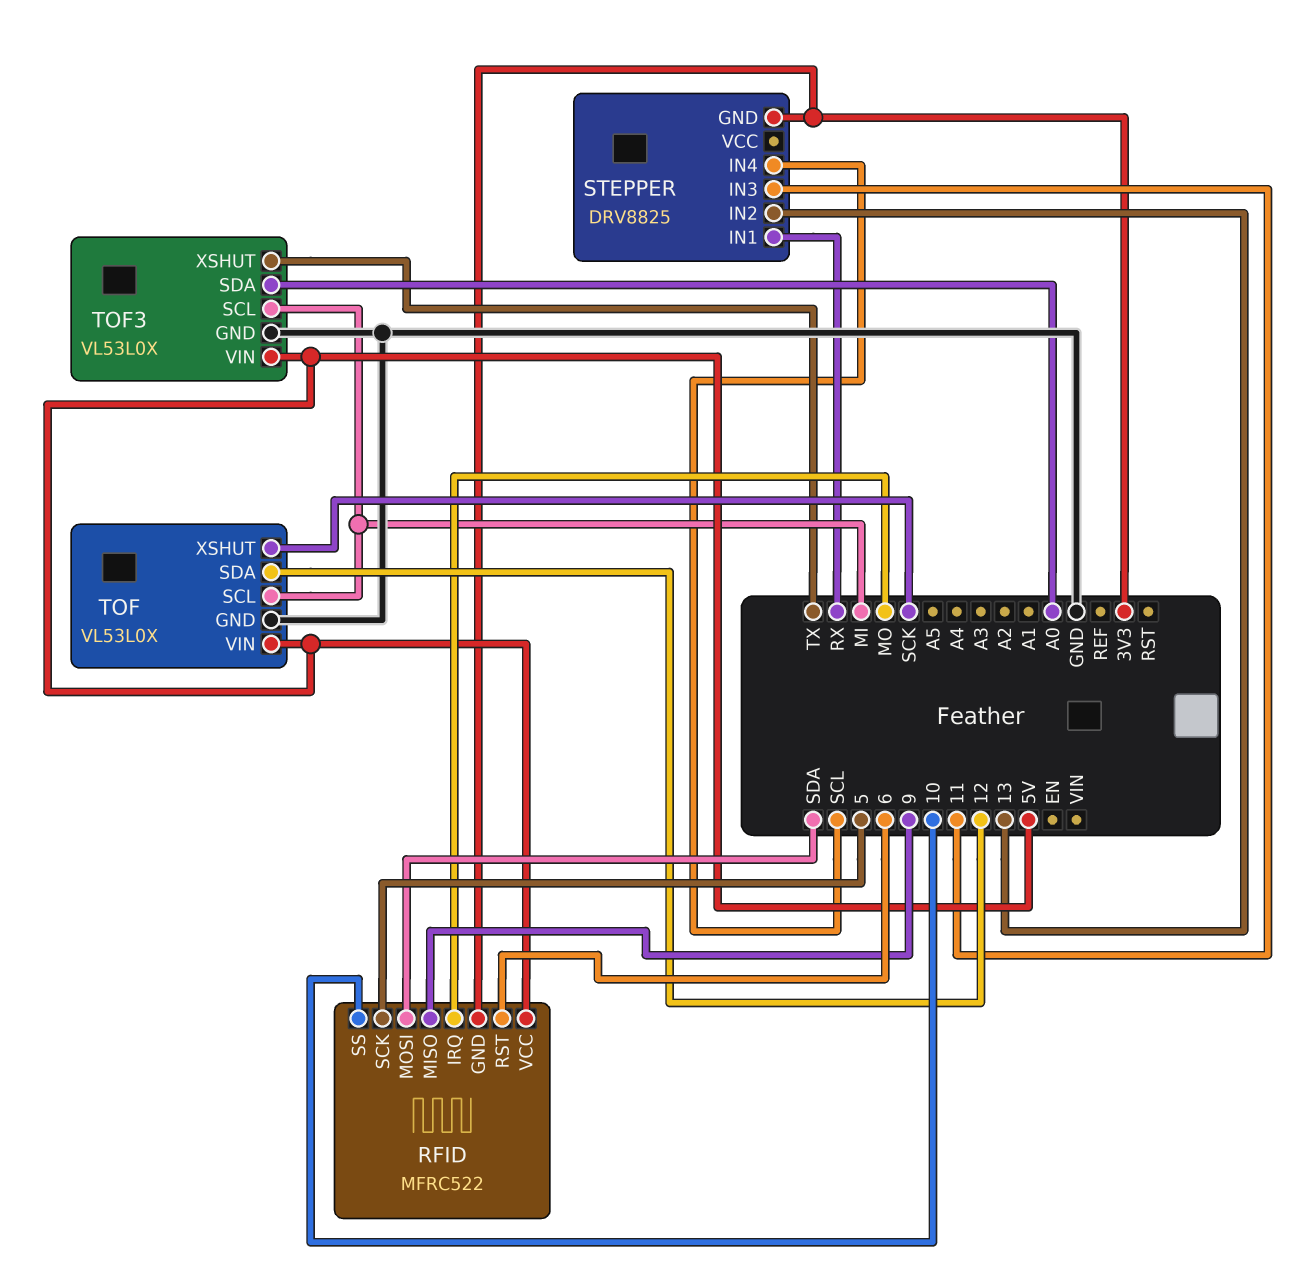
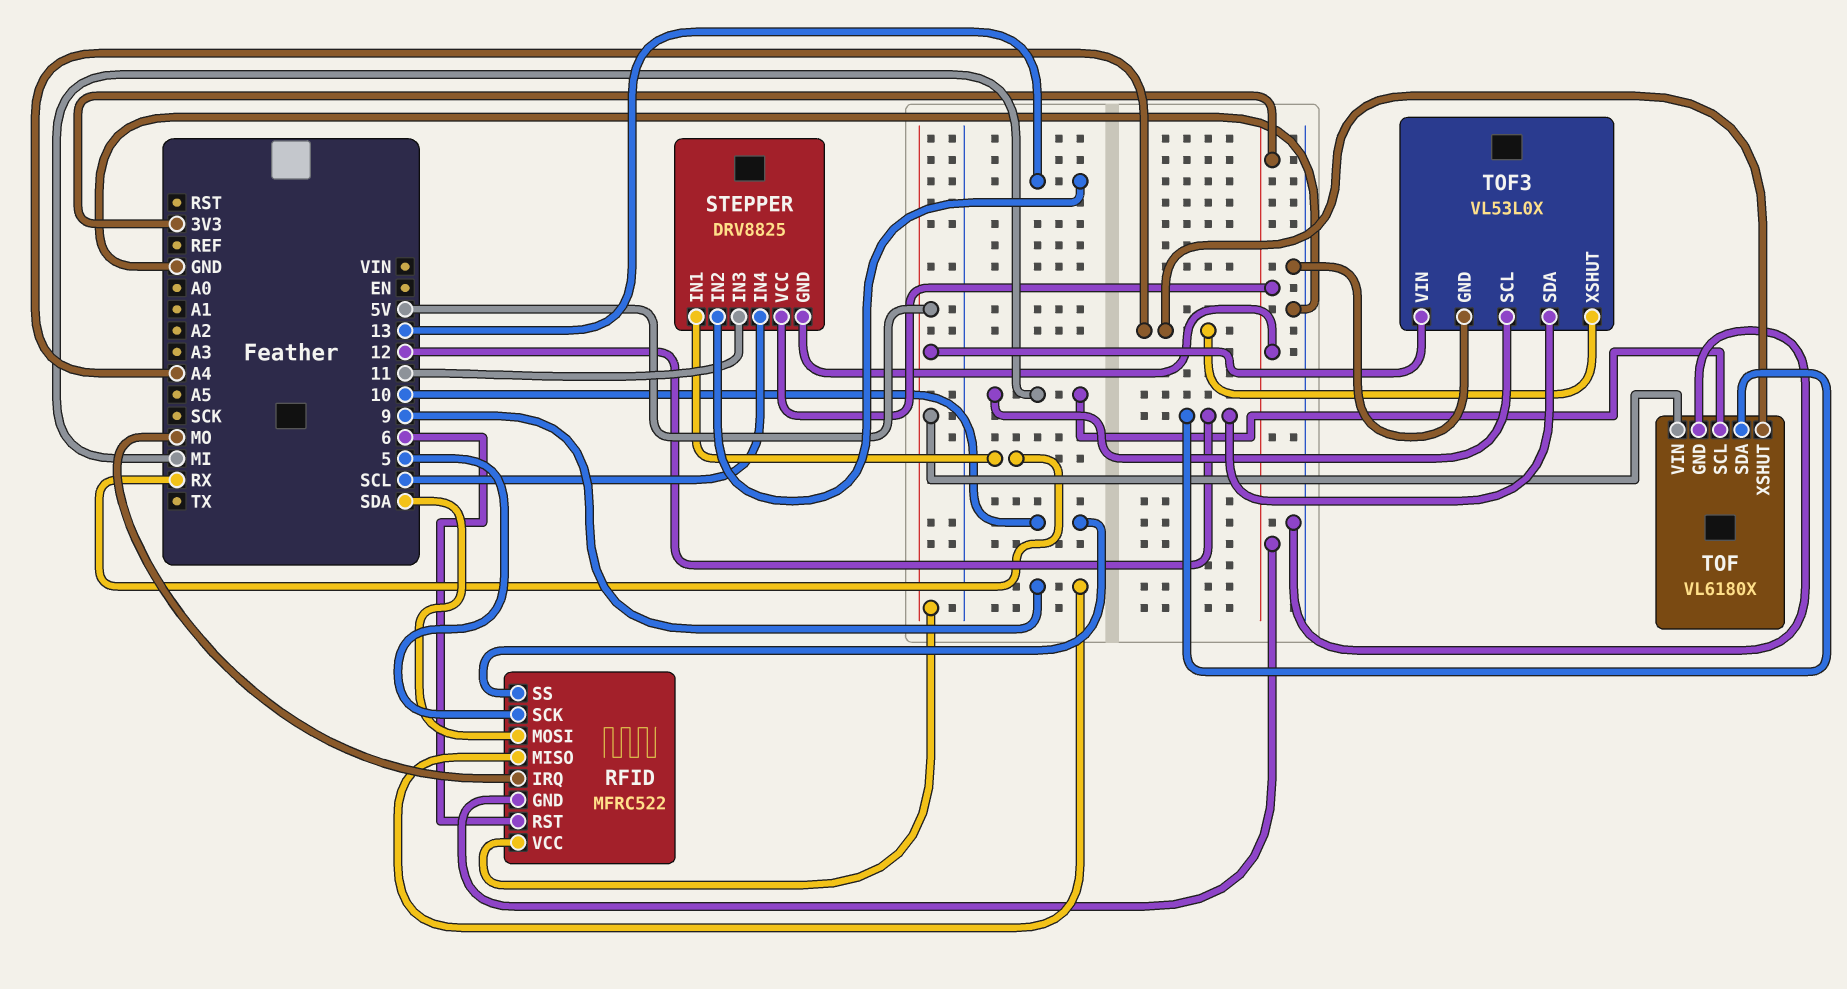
STEPPER pin VCC: none -> 3V3
TOF: VL53L0X -> VL6180X
TOF pin XSHUT: SCK -> A4
TOF3 pin SDA: A0 -> 12
TOF3 pin XSHUT: TX -> A4

